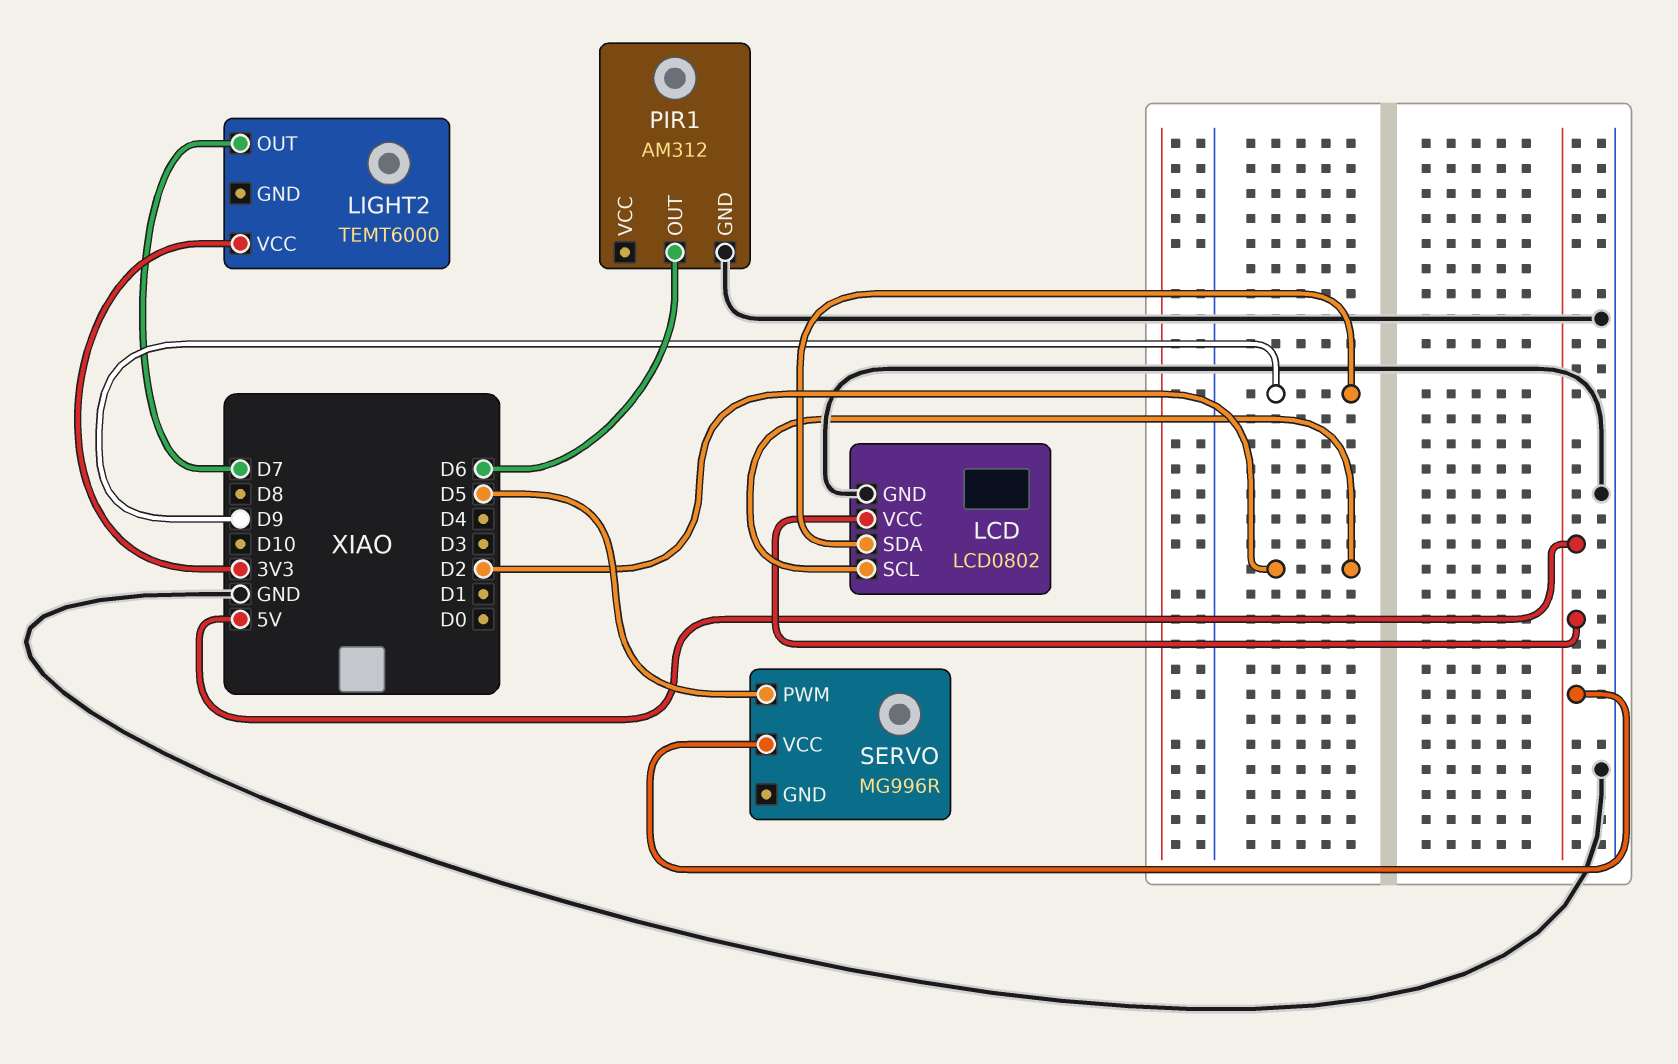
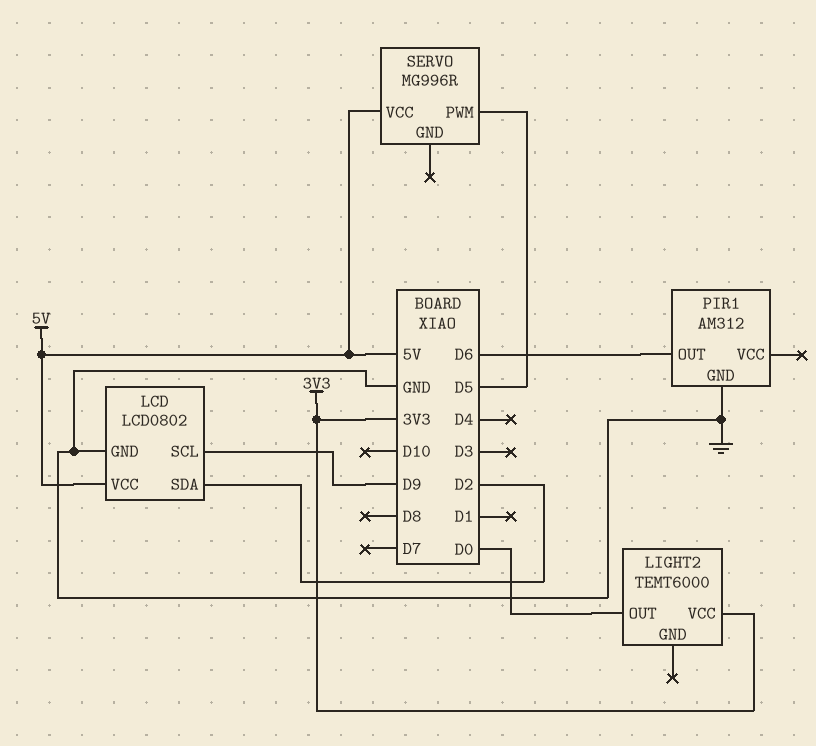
LCD pin SCL: D2 -> D9
LCD pin SDA: D9 -> D2
LIGHT2 pin OUT: D7 -> D0

